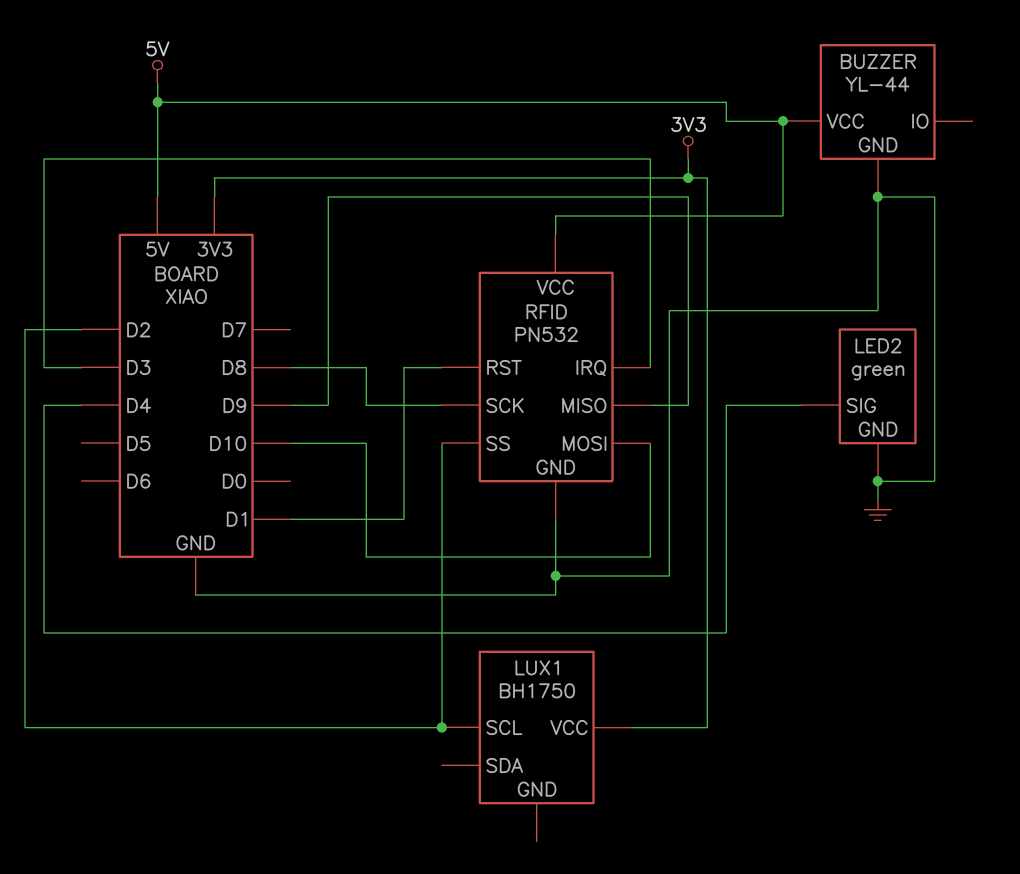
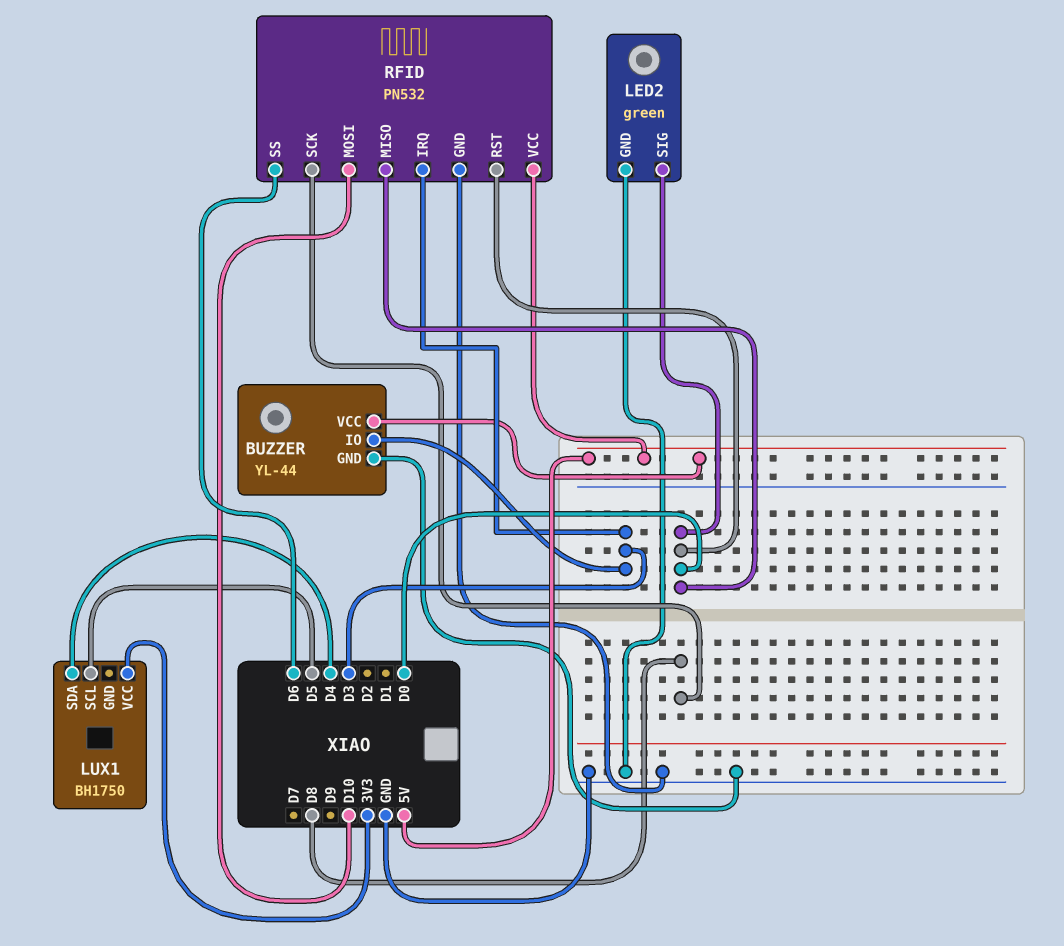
BUZZER pin IO: none -> D3
LED2 pin SIG: D4 -> D0
LUX1 pin SCL: D2 -> D5
LUX1 pin SDA: none -> D4
RFID pin MISO: D9 -> D0
RFID pin RST: D1 -> D0
RFID pin SS: D2 -> D6

